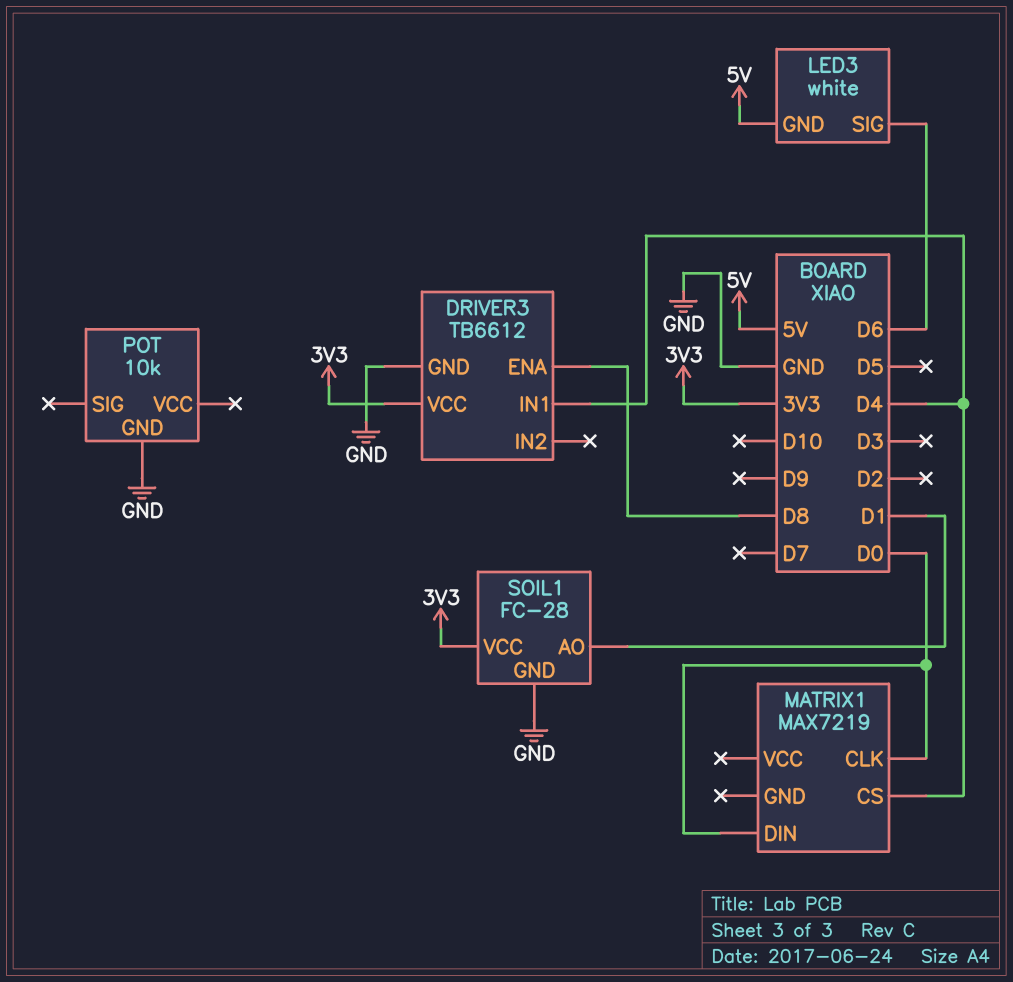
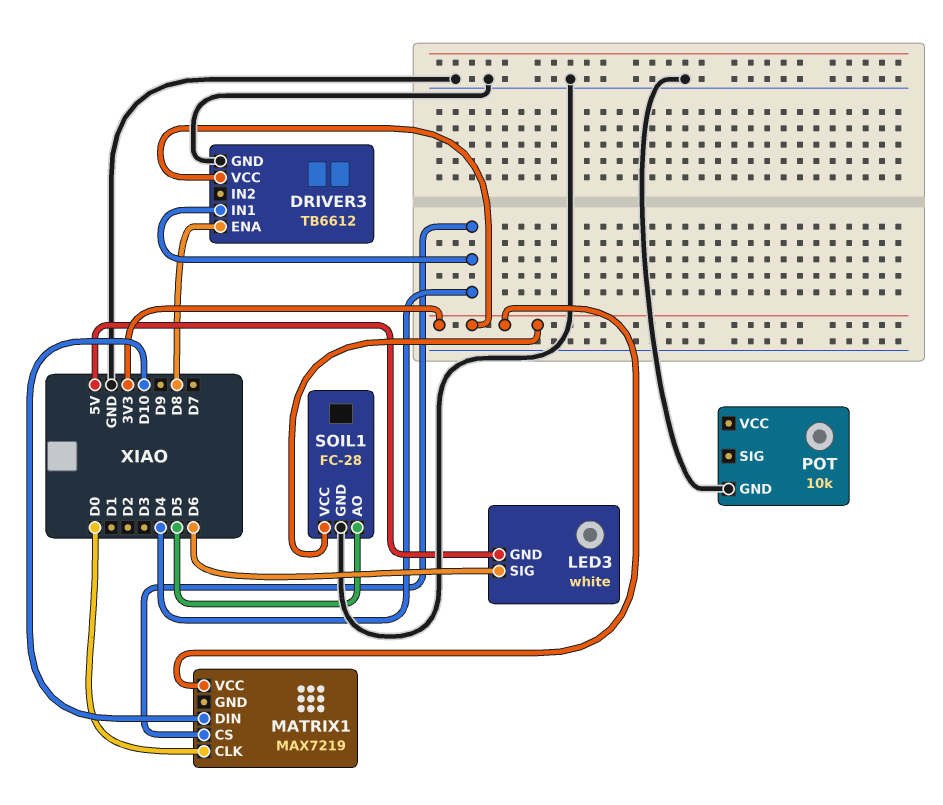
MATRIX1 pin DIN: D0 -> D10
MATRIX1 pin VCC: none -> 3V3
SOIL1 pin AO: D1 -> D5

